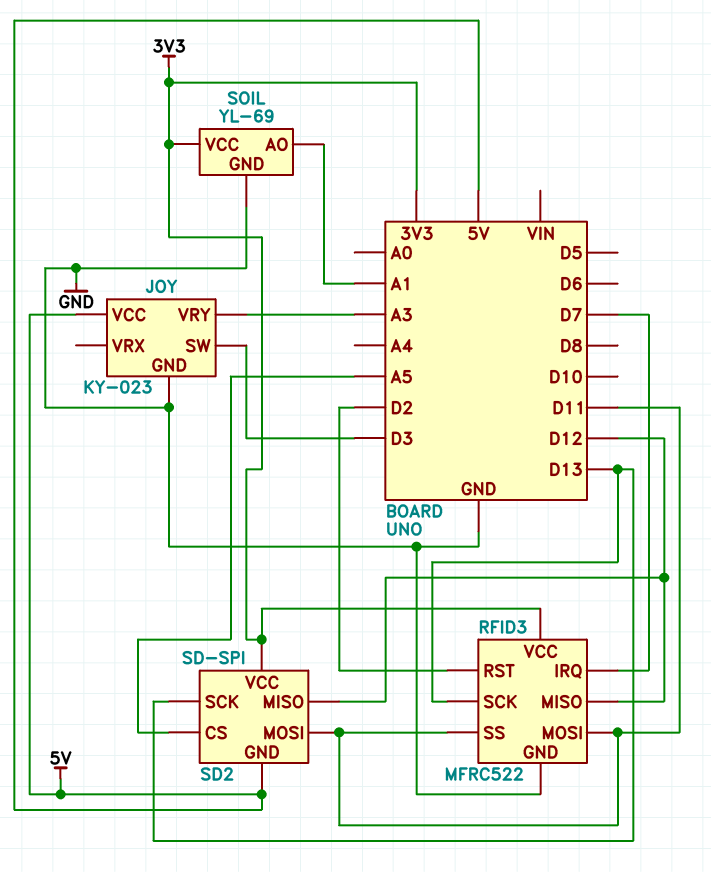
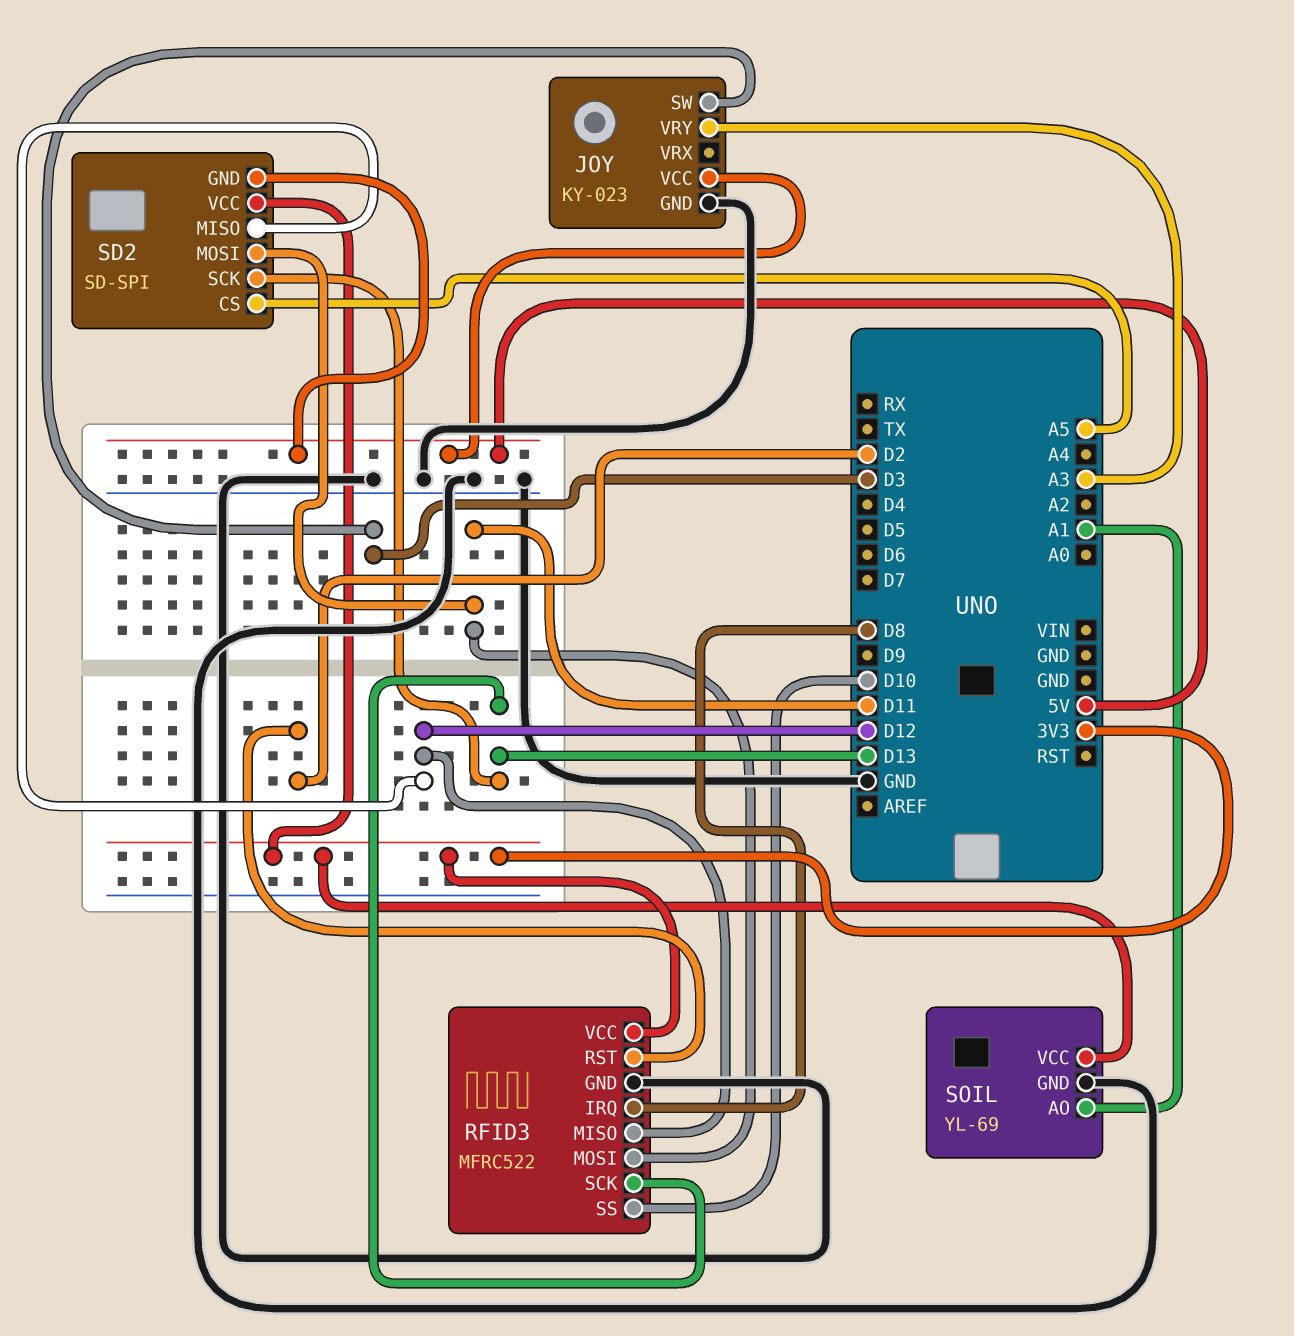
RFID3 pin IRQ: D7 -> D8
RFID3 pin SS: D11 -> D10

